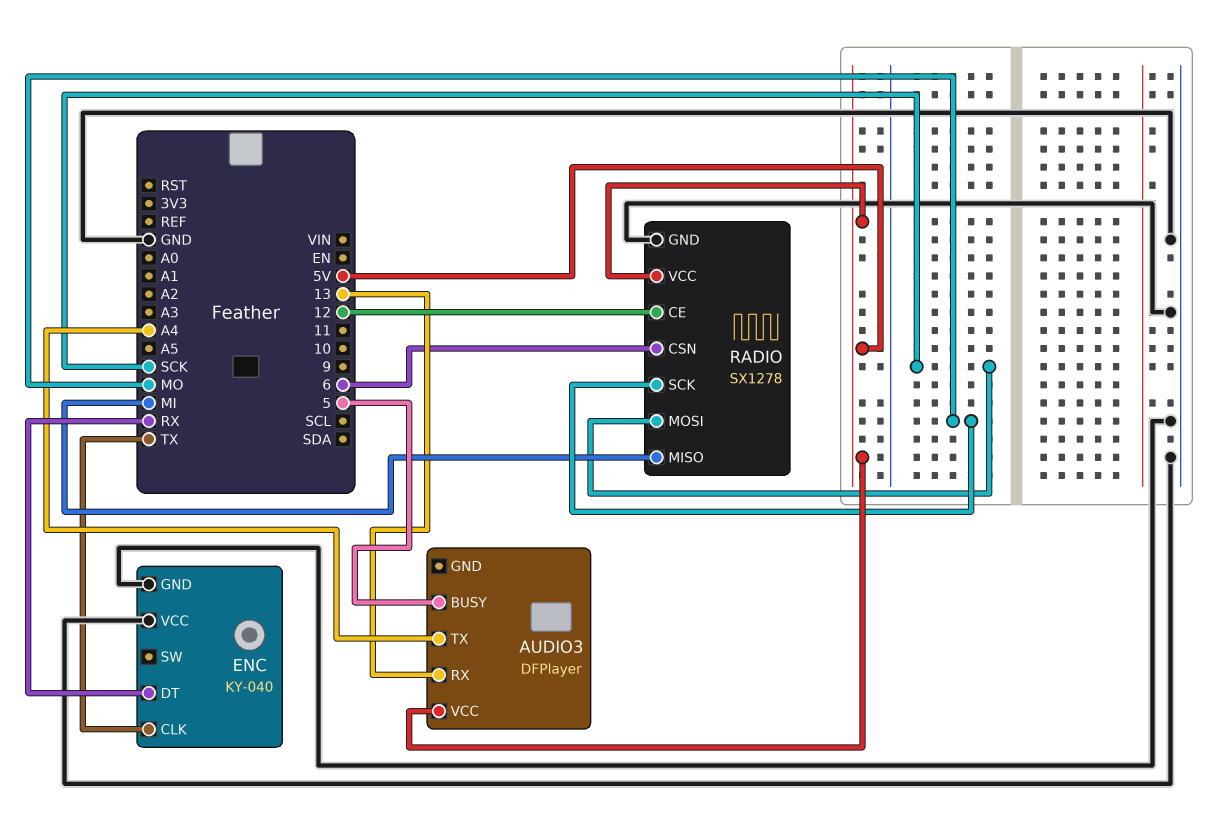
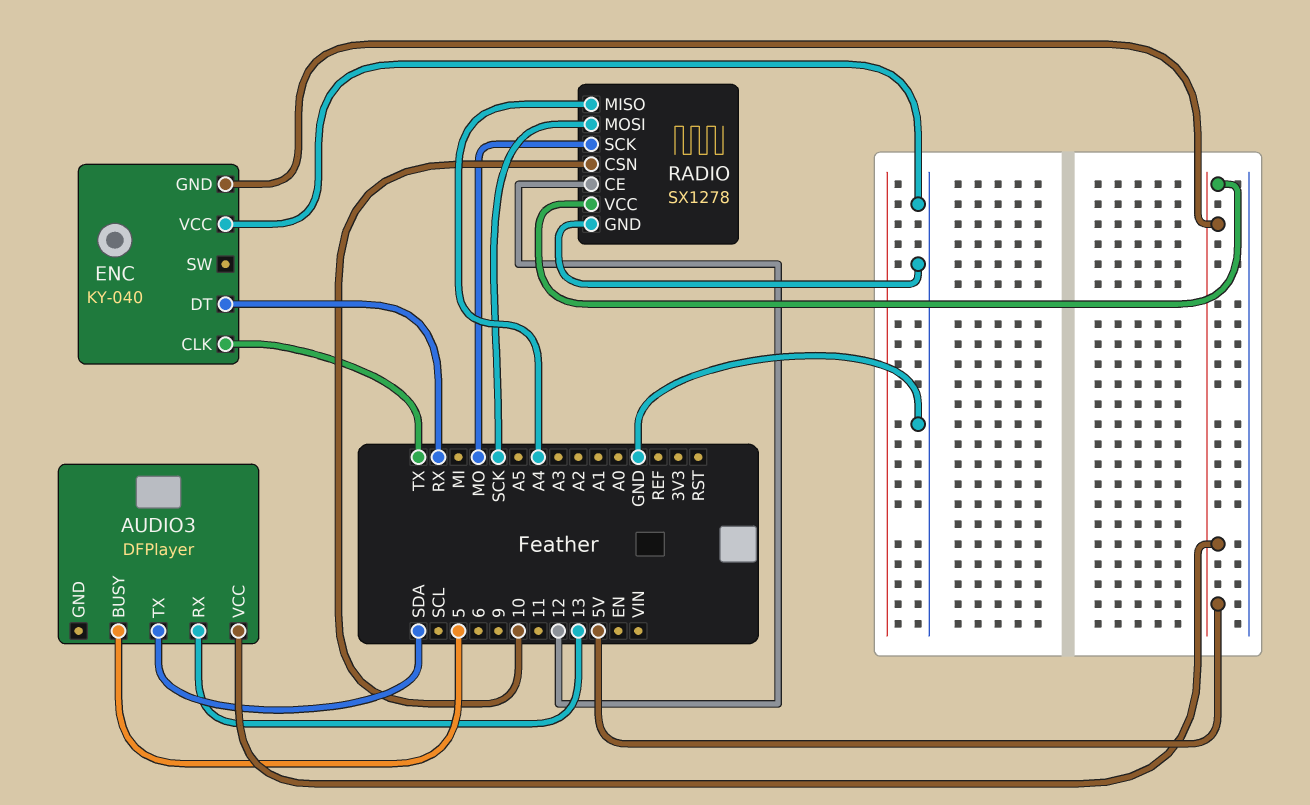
AUDIO3 pin TX: A4 -> SDA
ENC pin GND: GND -> 5V
RADIO pin CSN: 6 -> 10
RADIO pin MISO: MI -> A4

